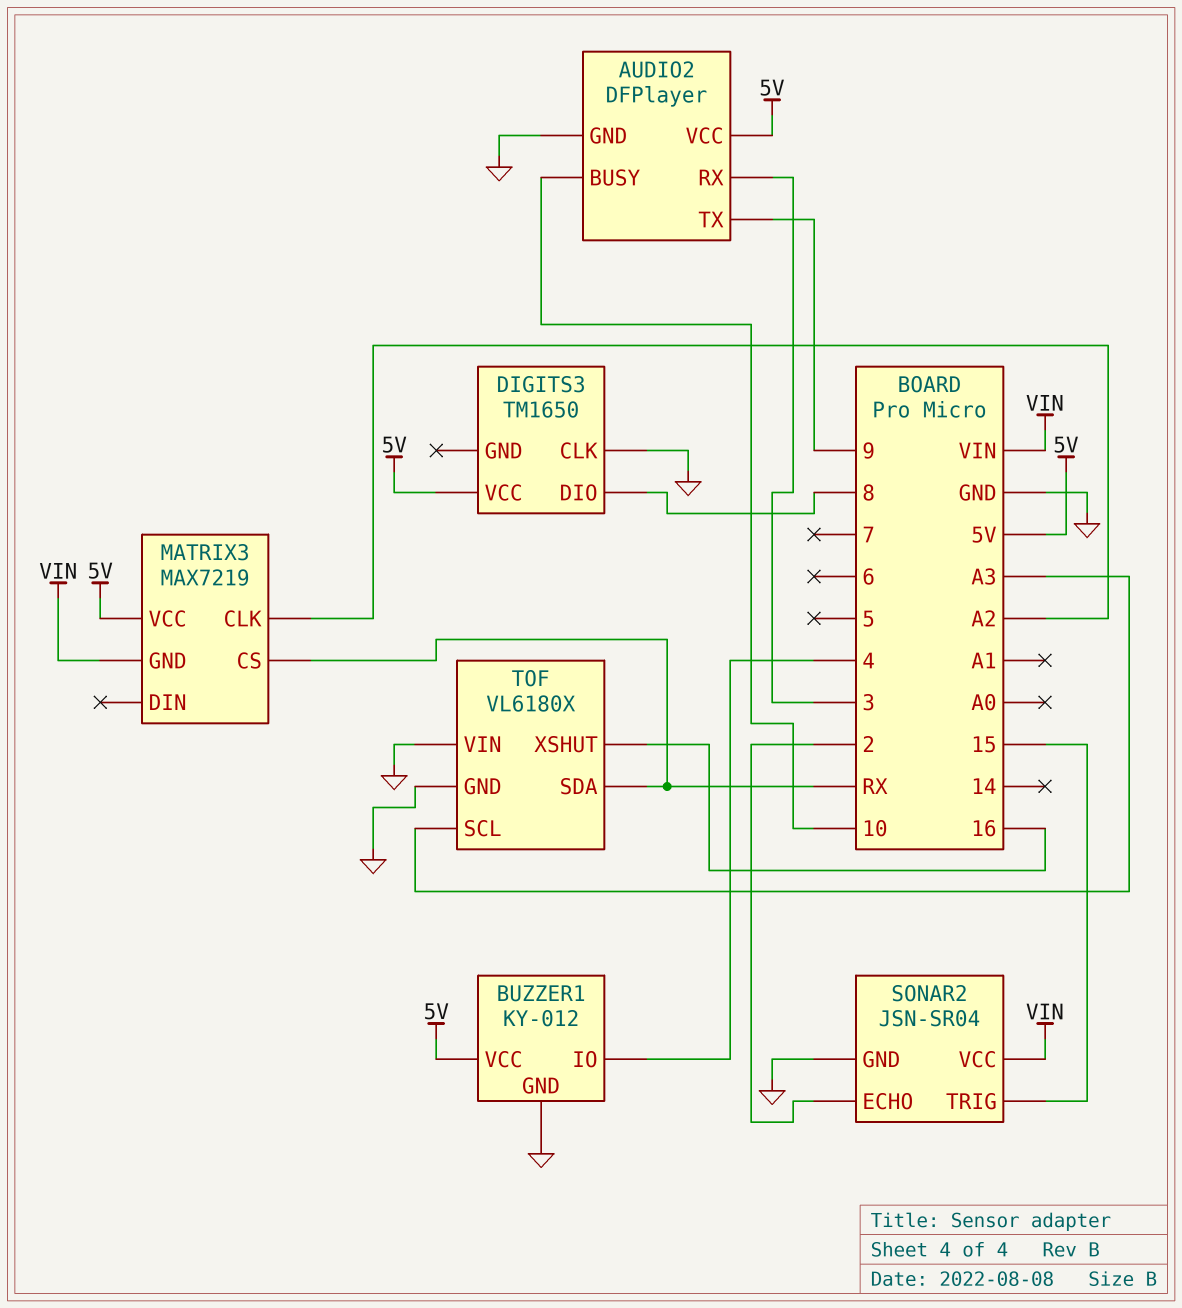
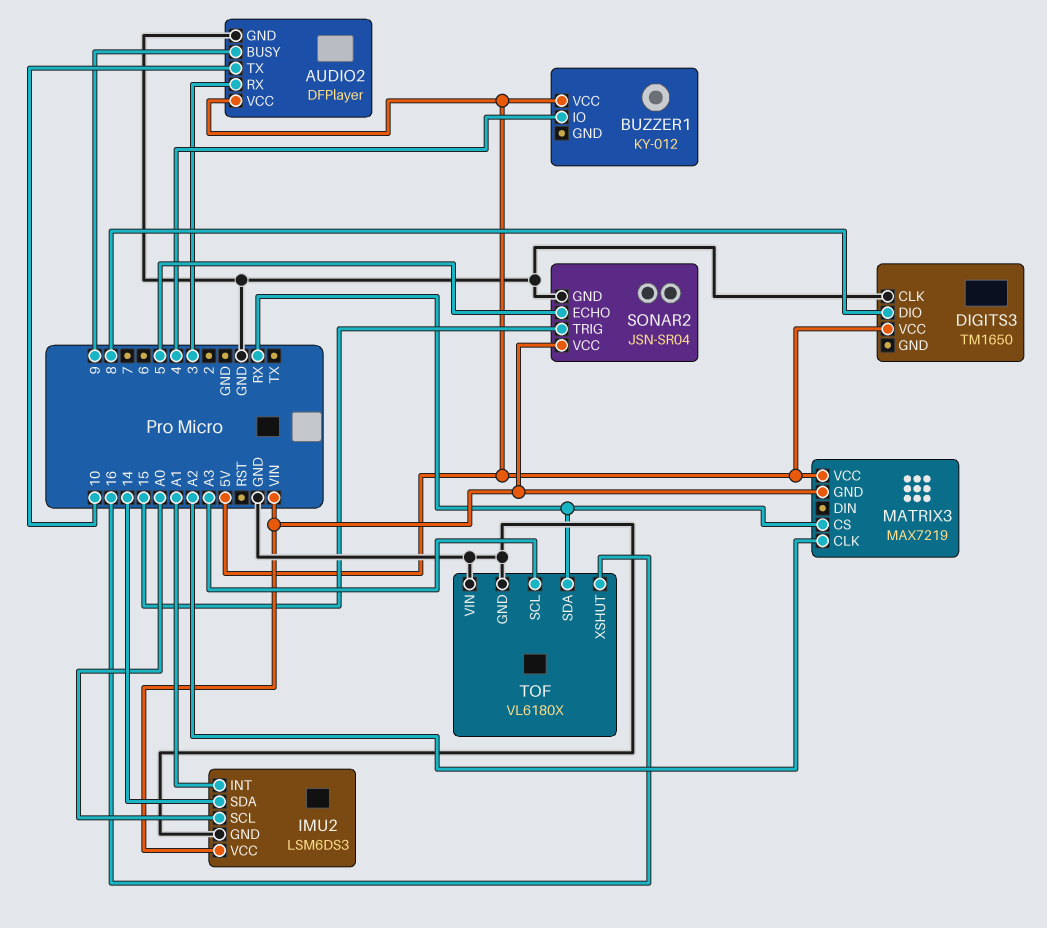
AUDIO2 pin BUSY: 10 -> 9
AUDIO2 pin TX: 9 -> 10
BUZZER1 pin GND: GND -> none
IMU2: none -> LSM6DS3
IMU2 pin GND: none -> GND
IMU2 pin INT: none -> A1
IMU2 pin SCL: none -> A0
IMU2 pin SDA: none -> 14
IMU2 pin VCC: none -> VIN
SONAR2 pin ECHO: 2 -> 5

